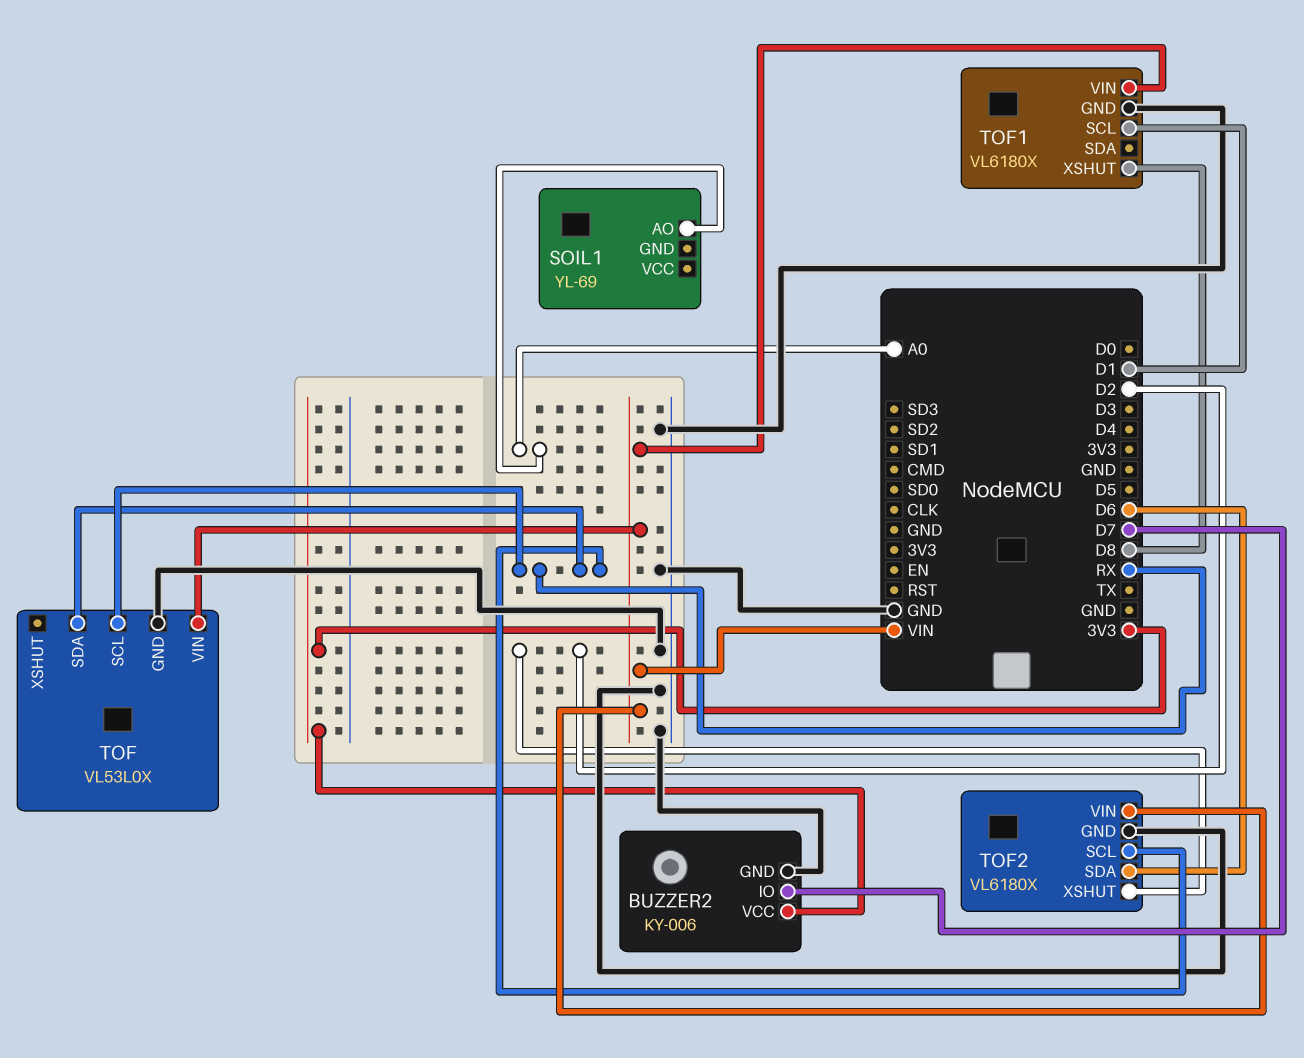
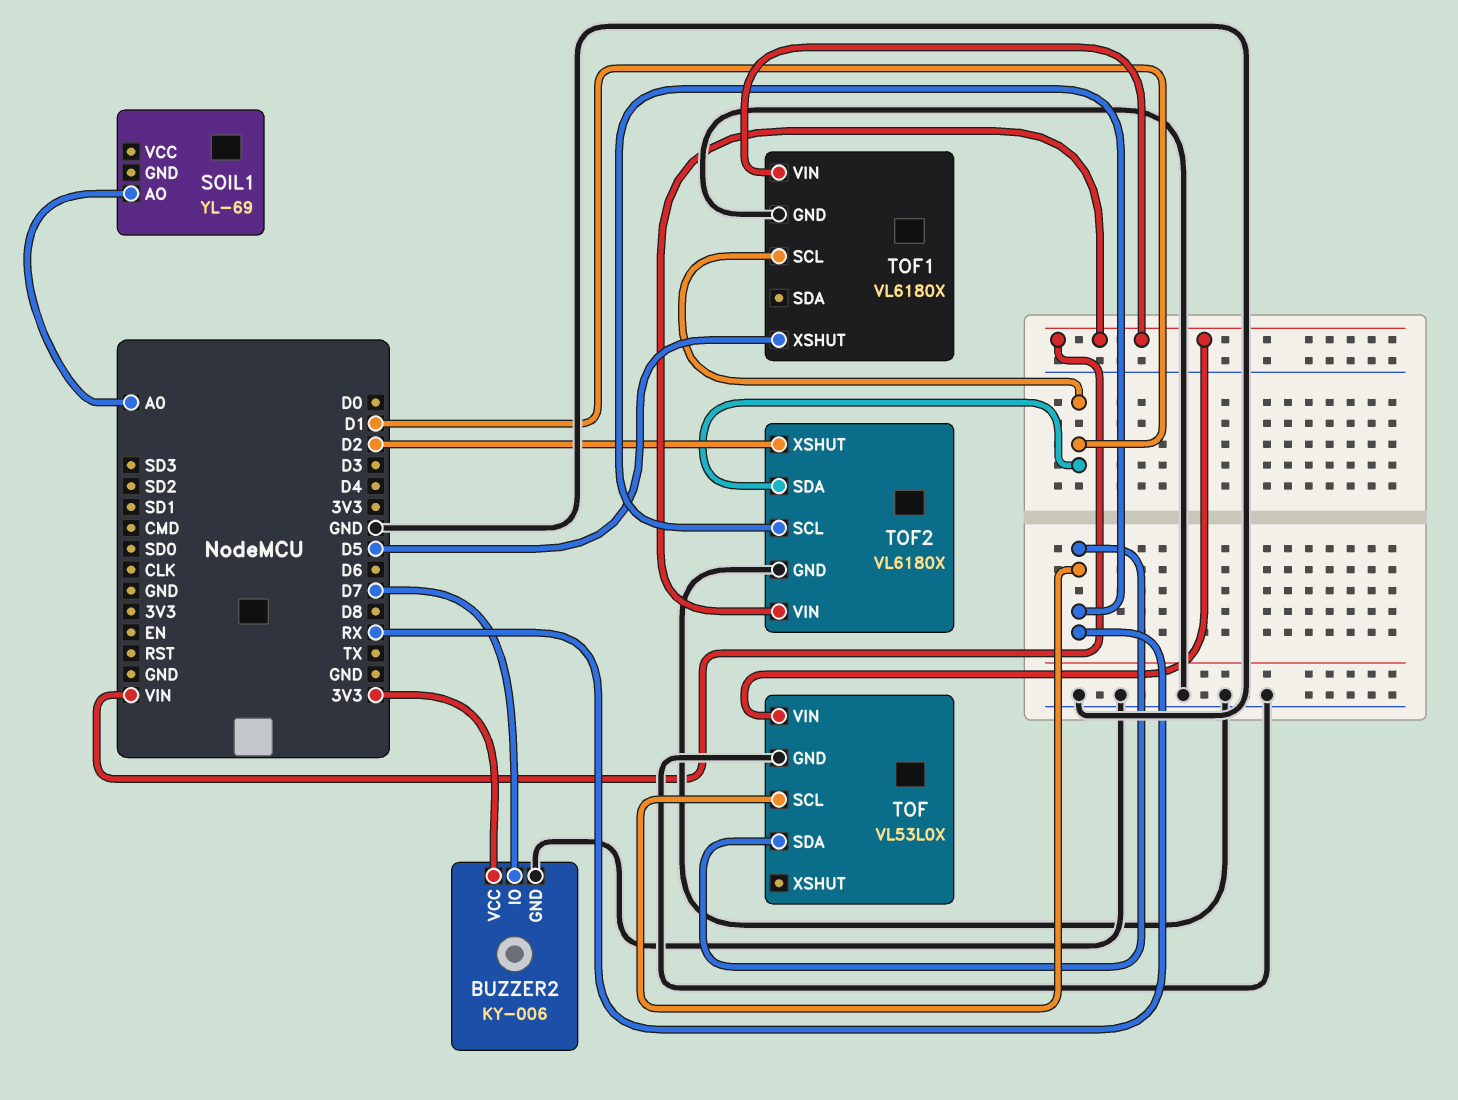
TOF1 pin XSHUT: D8 -> D5
TOF2 pin SDA: D6 -> D1

